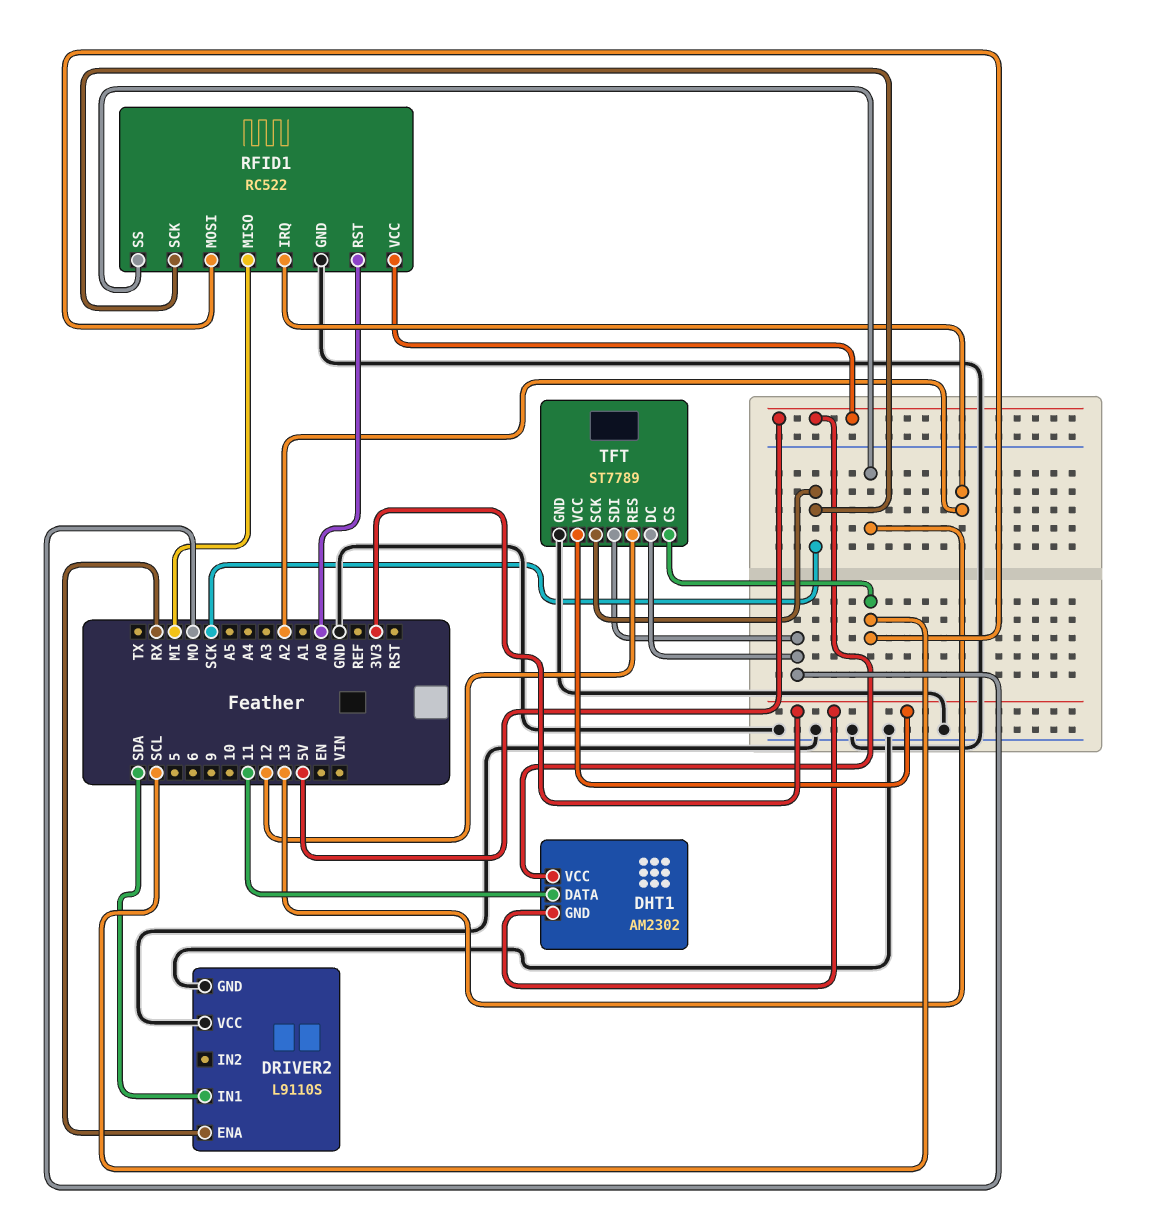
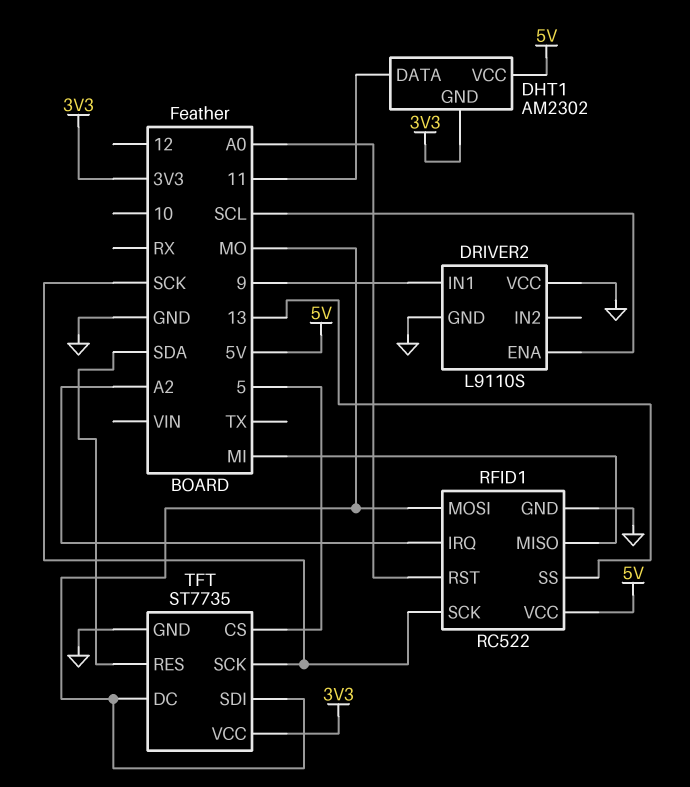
DRIVER2 pin ENA: RX -> SCL
DRIVER2 pin IN1: SDA -> 9
RFID1 pin MOSI: SCL -> MO
TFT: ST7789 -> ST7735
TFT pin CS: SCL -> 5
TFT pin RES: 12 -> SDA

